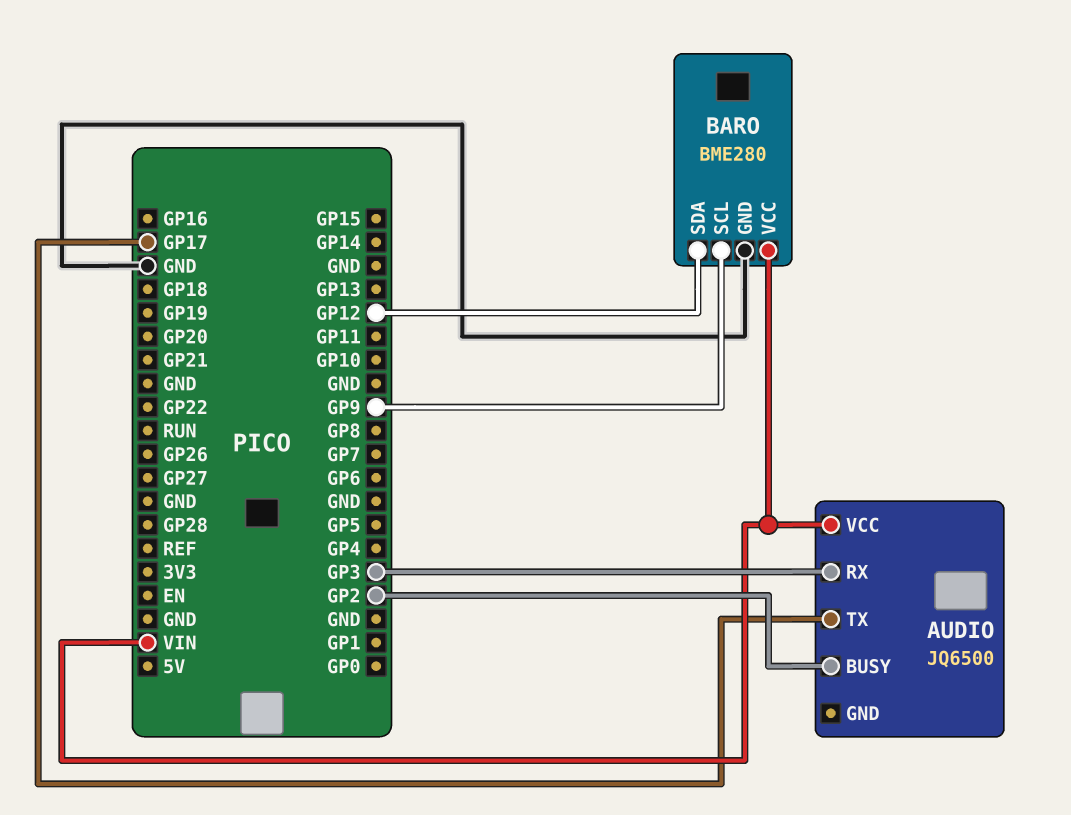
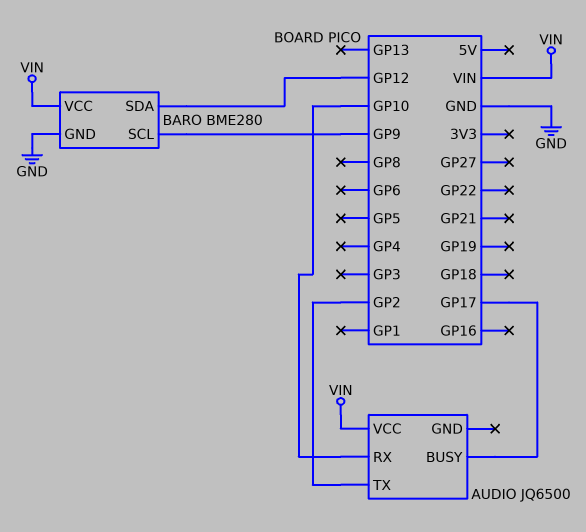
AUDIO pin BUSY: GP2 -> GP17
AUDIO pin RX: GP3 -> GP10
AUDIO pin TX: GP17 -> GP2

